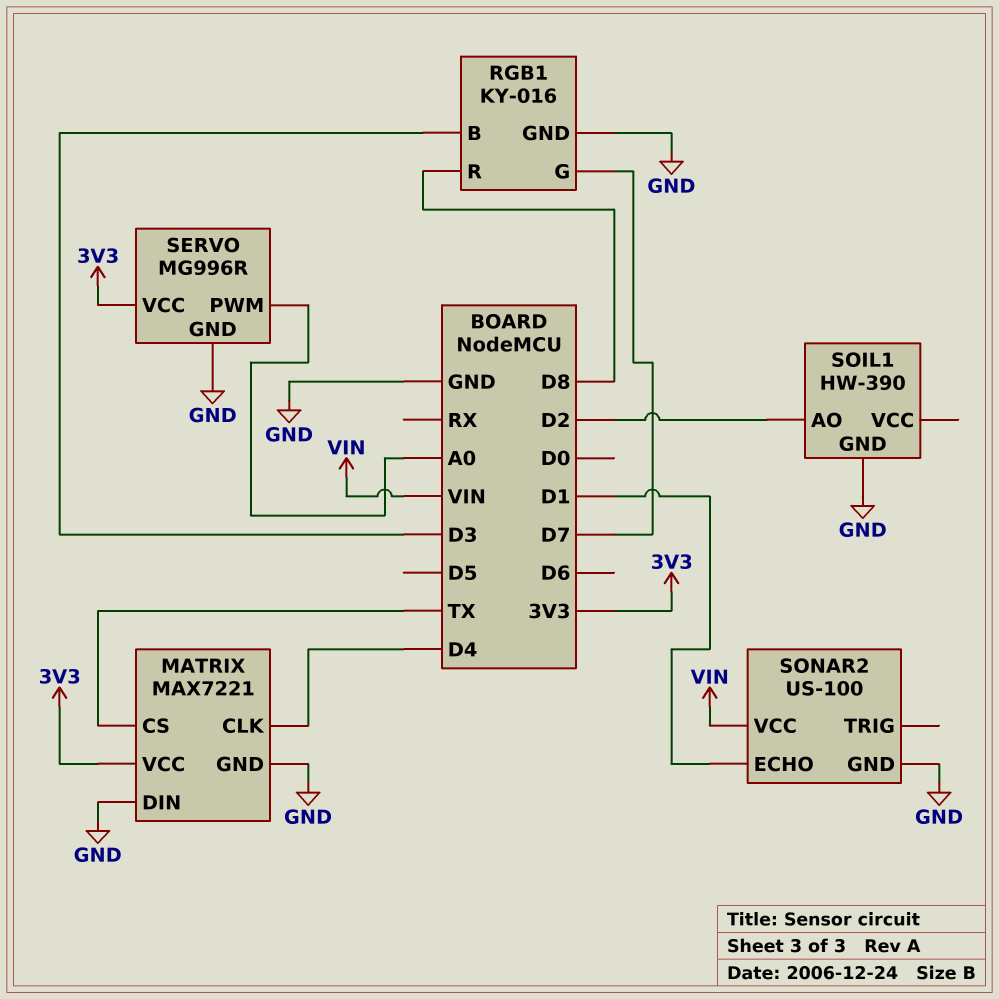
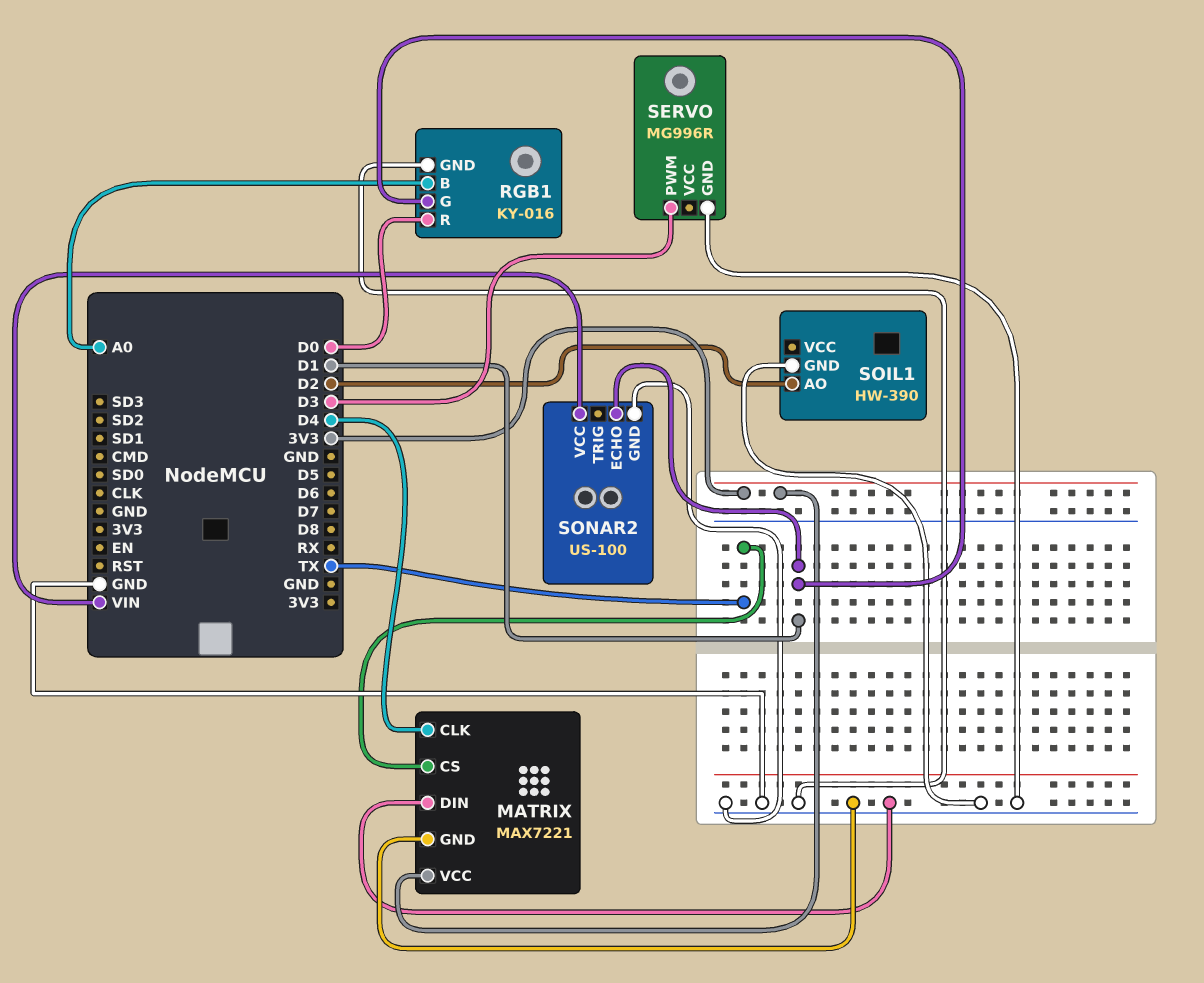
RGB1 pin B: D3 -> A0
RGB1 pin G: D7 -> D1
RGB1 pin R: D8 -> D0
SERVO pin PWM: A0 -> D3
SERVO pin VCC: 3V3 -> none

